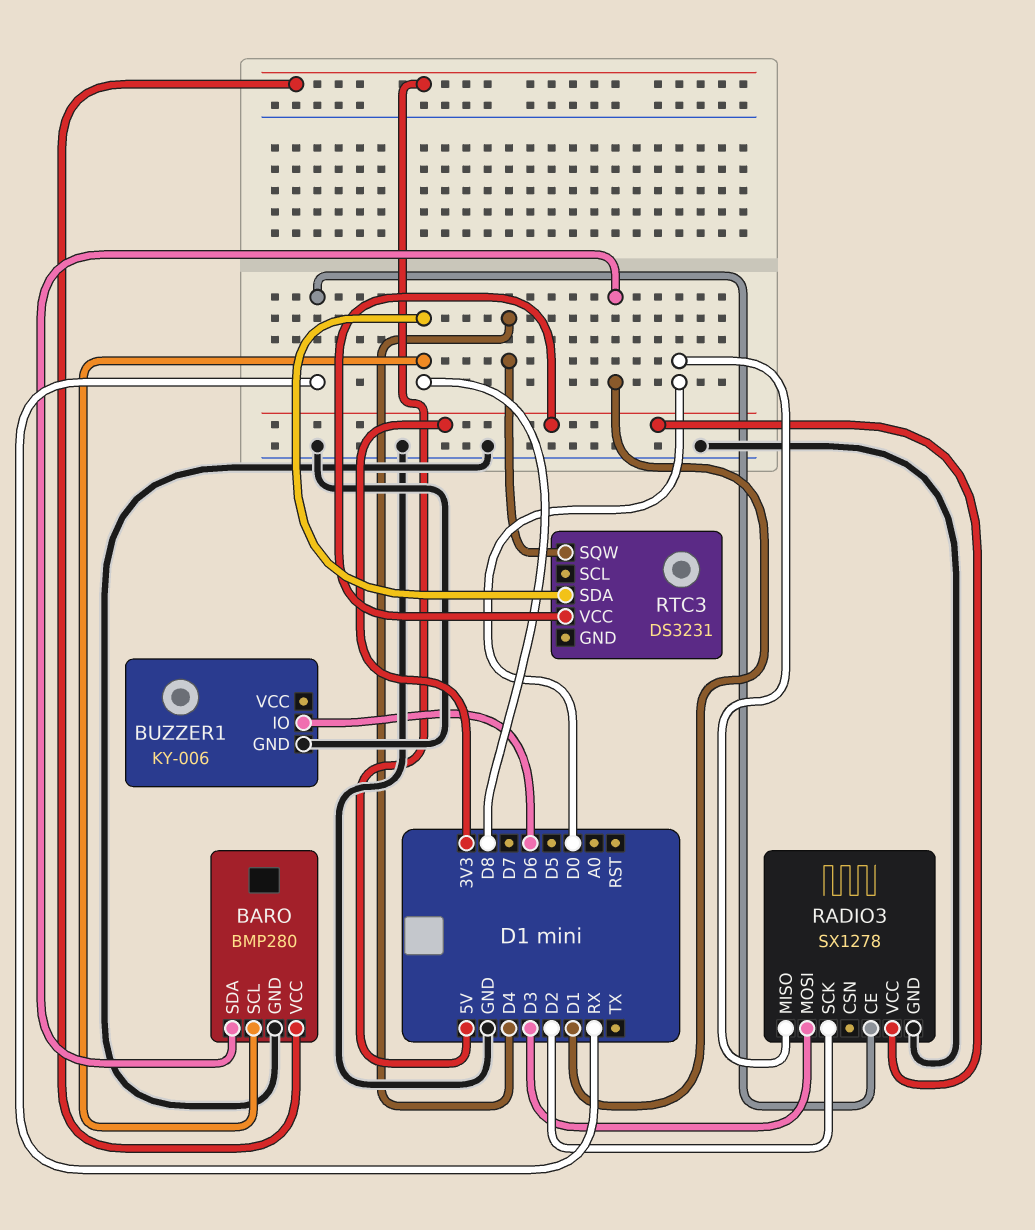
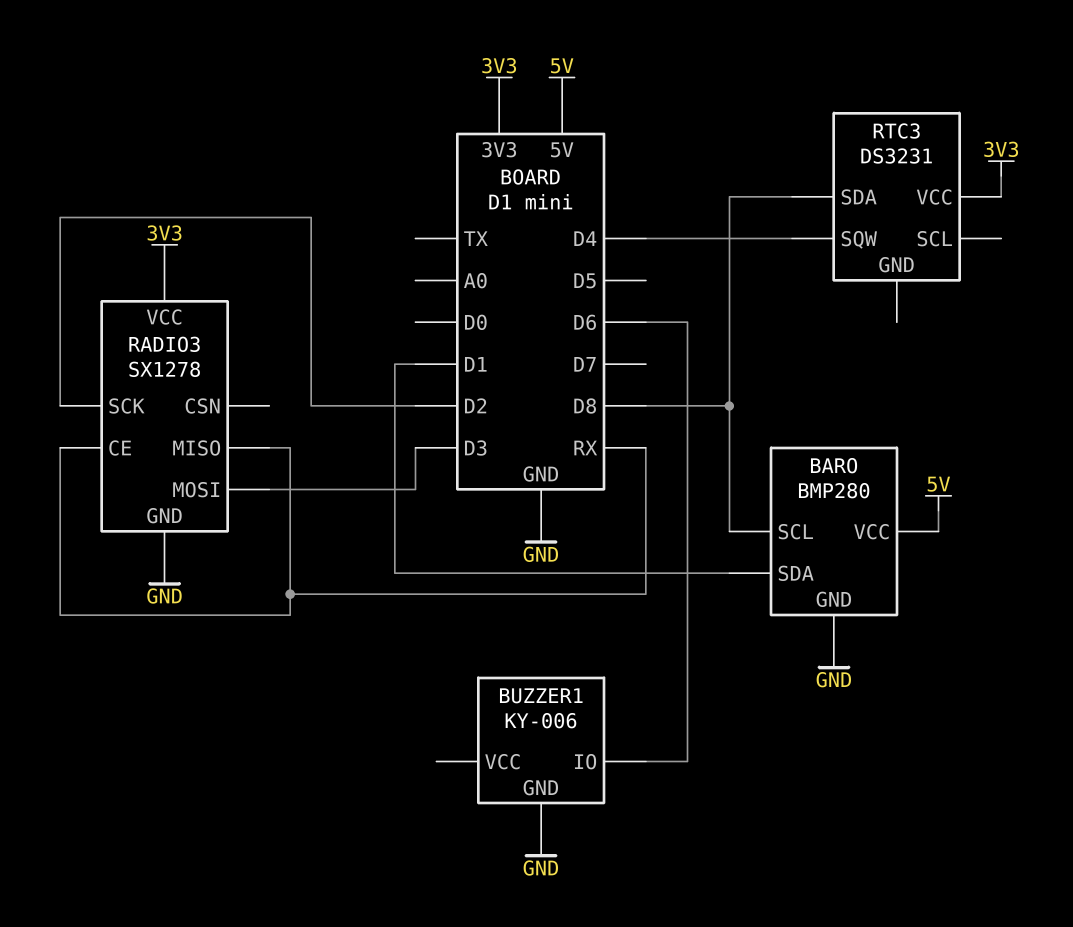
RADIO3 pin MISO: D0 -> RX

